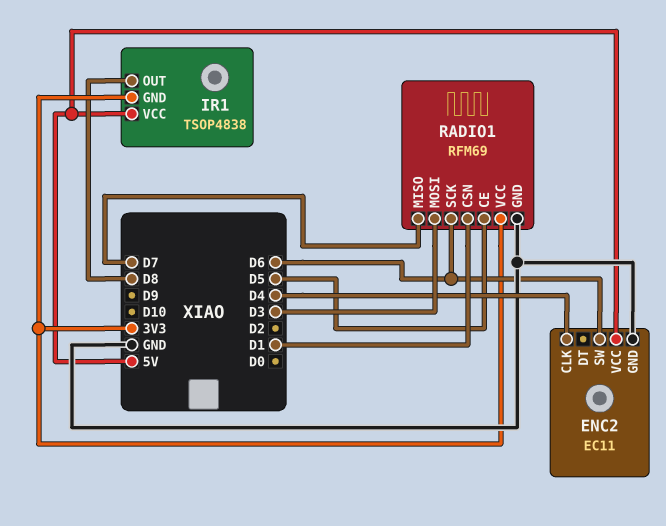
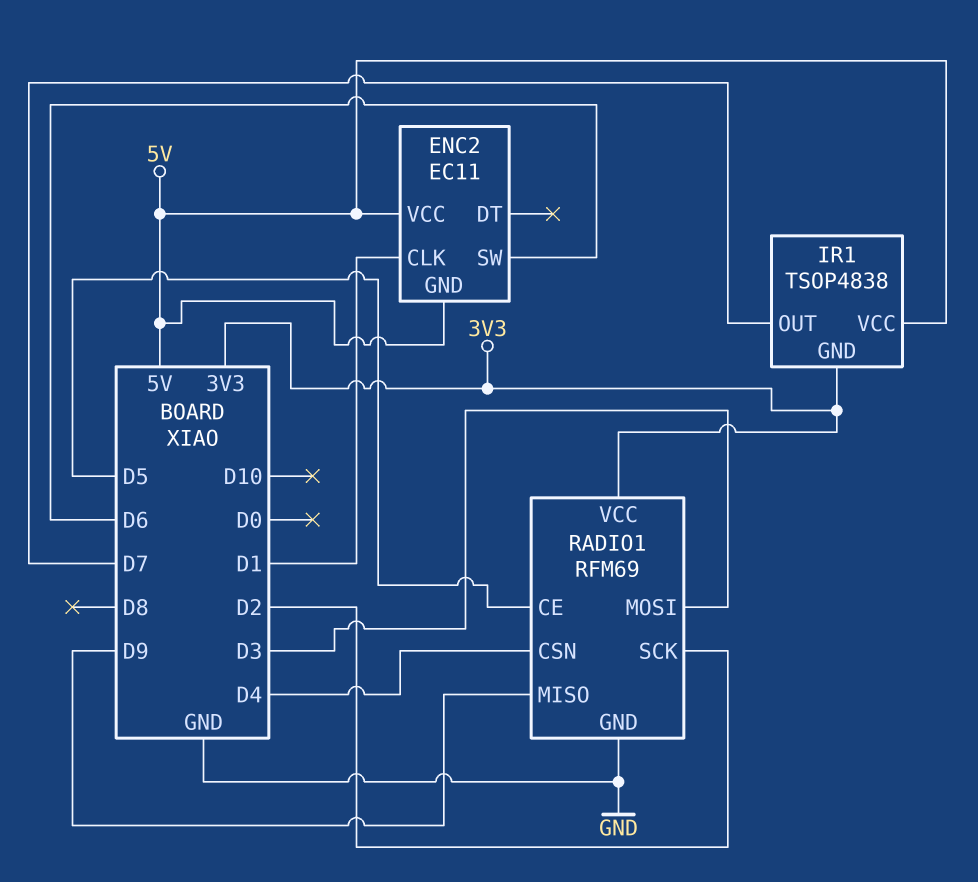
ENC2 pin CLK: D4 -> D1
ENC2 pin GND: GND -> 5V
IR1 pin OUT: D8 -> D7
RADIO1 pin CSN: D1 -> D4
RADIO1 pin MISO: D7 -> D9
RADIO1 pin SCK: D6 -> D2

